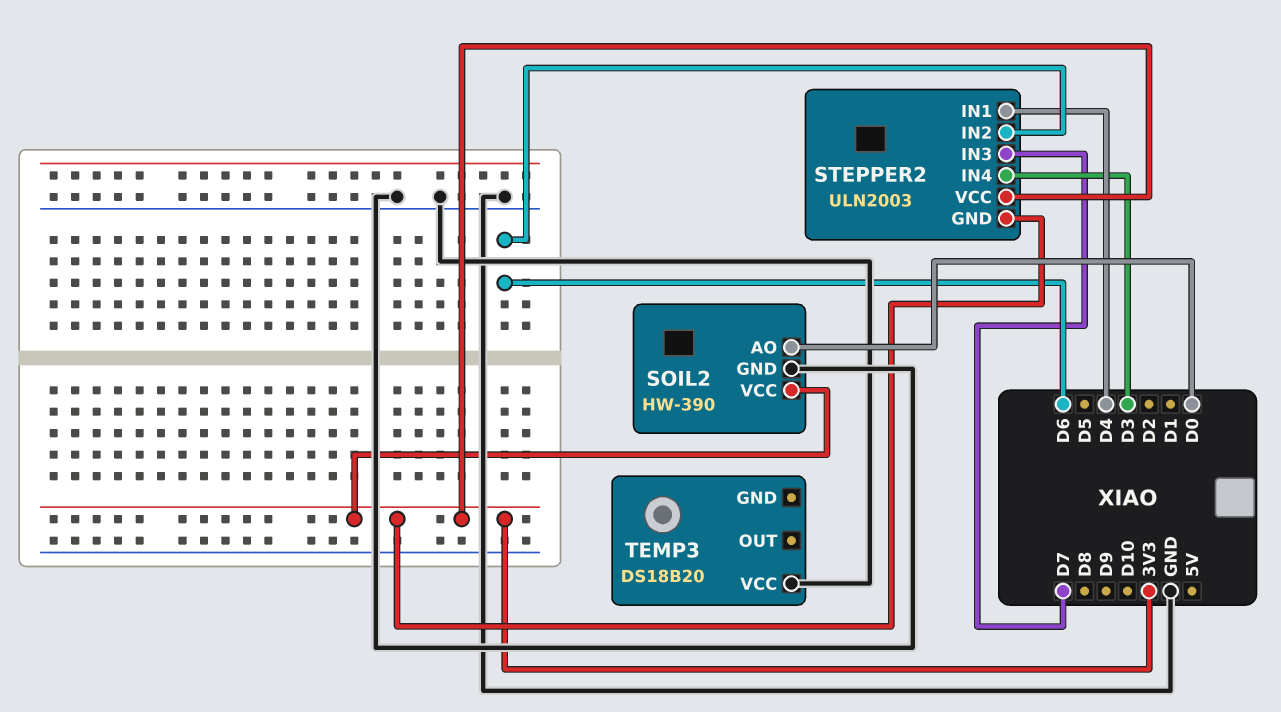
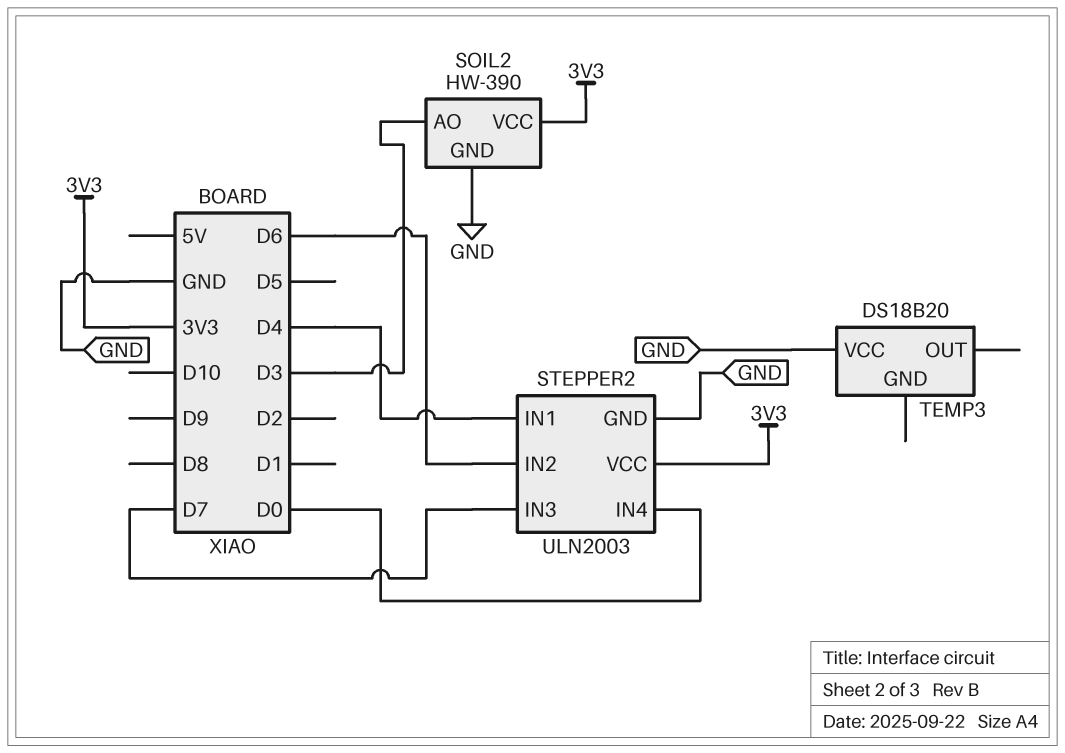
SOIL2 pin AO: D0 -> D3
STEPPER2 pin GND: 3V3 -> GND
STEPPER2 pin IN4: D3 -> D0

